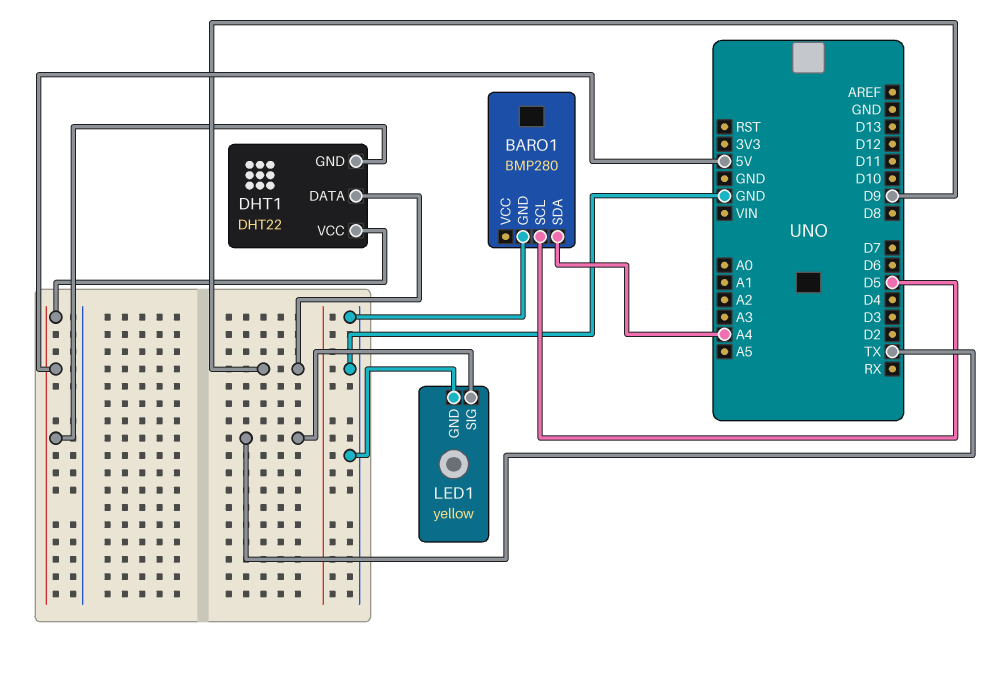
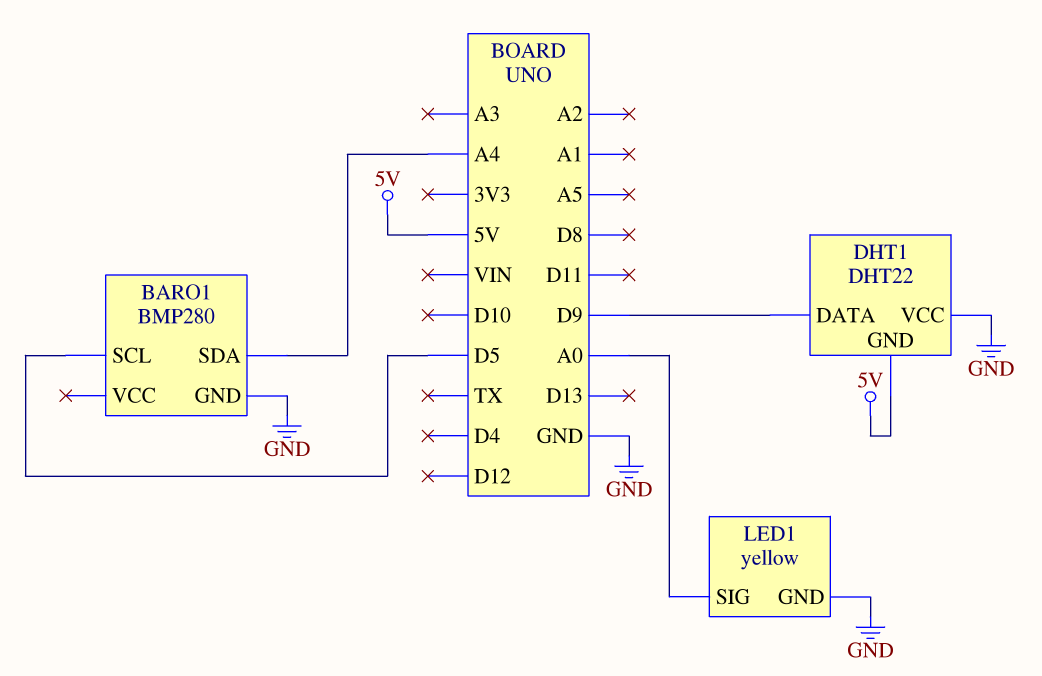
DHT1 pin VCC: 5V -> GND
LED1 pin SIG: TX -> A0

